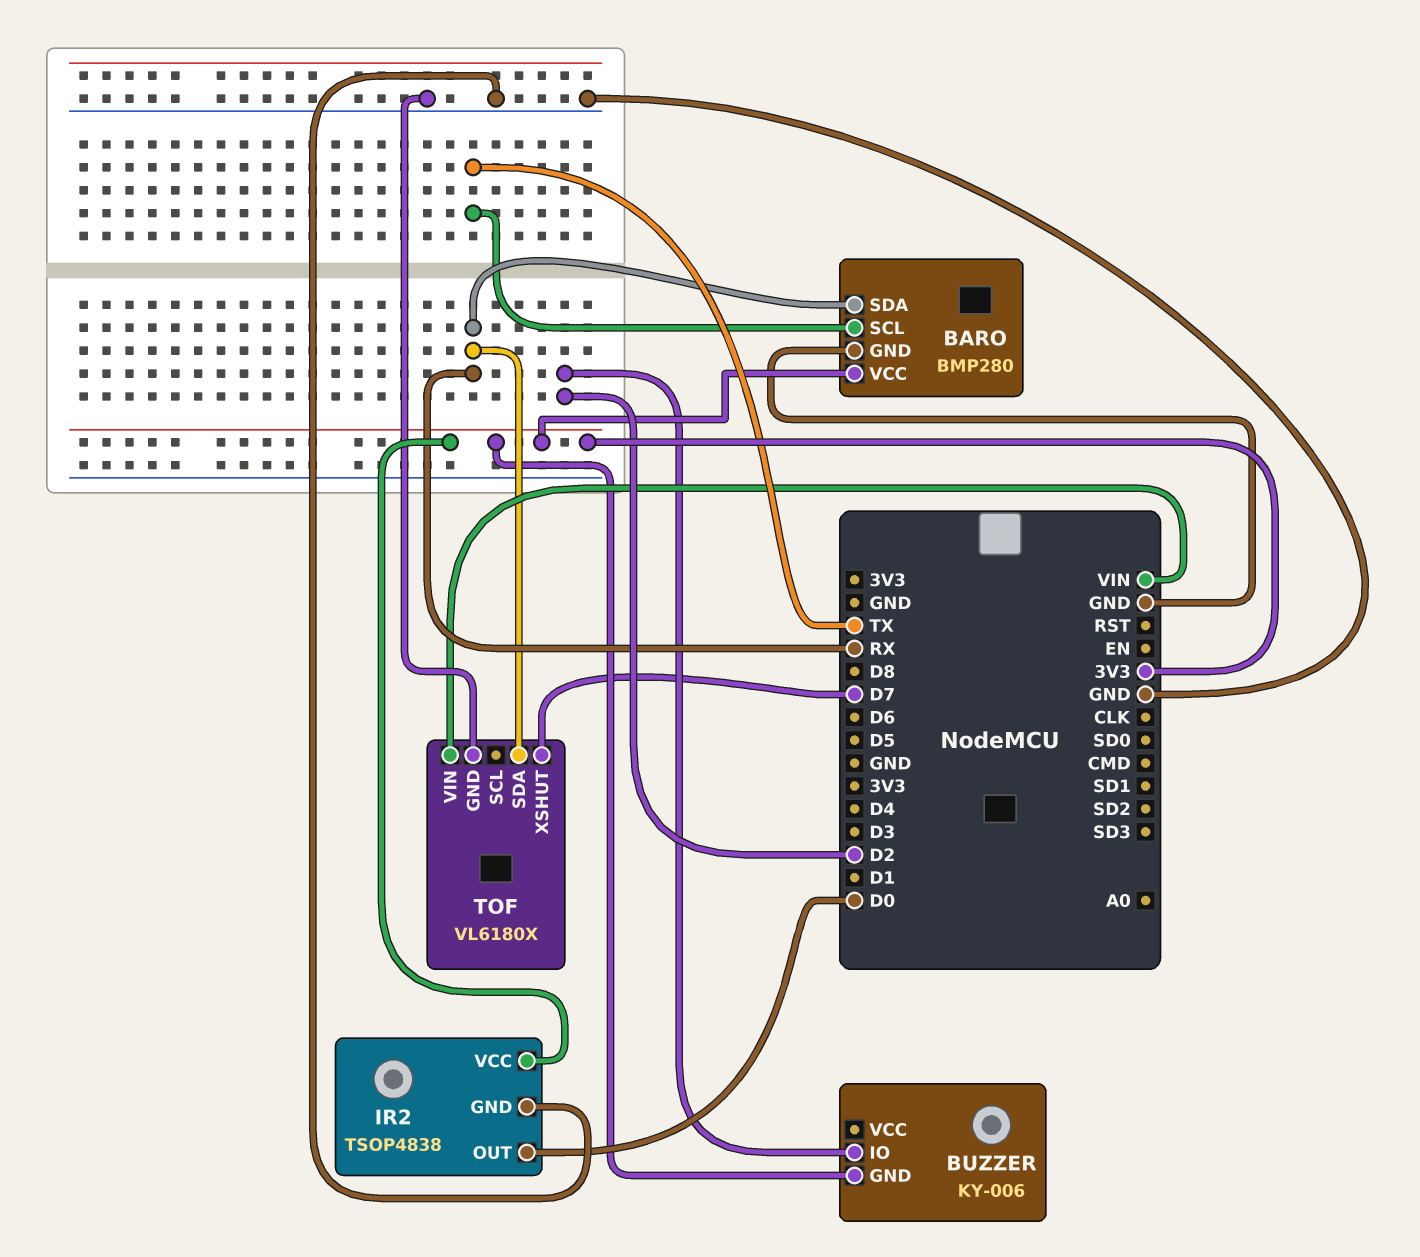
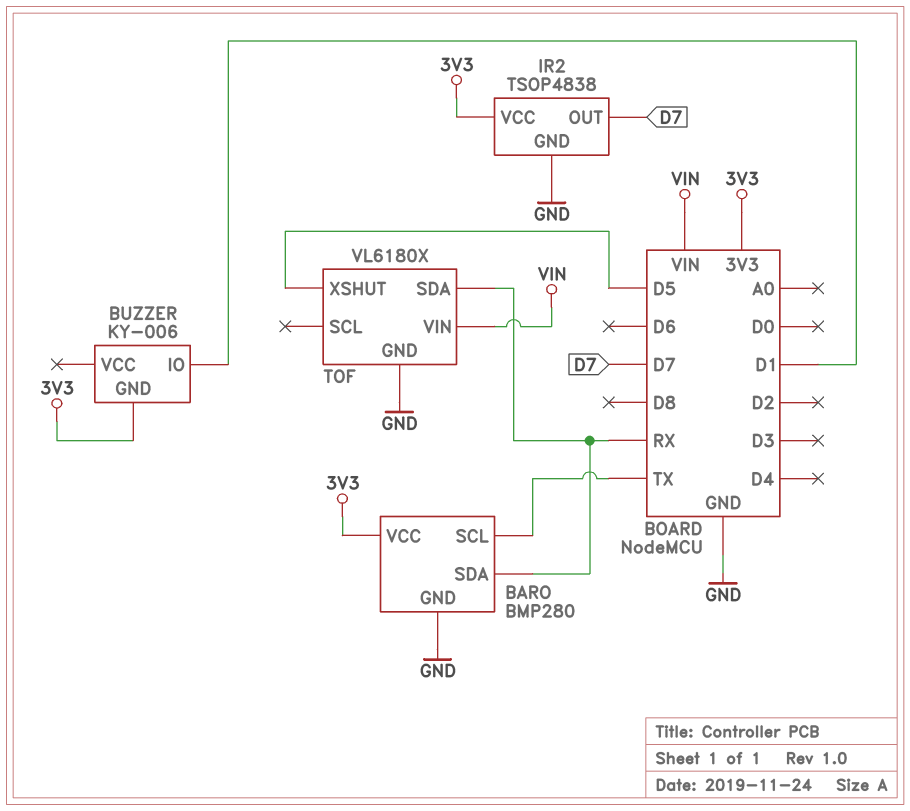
BUZZER pin IO: D2 -> D1
IR2 pin OUT: D0 -> D7
TOF pin XSHUT: D7 -> D5

